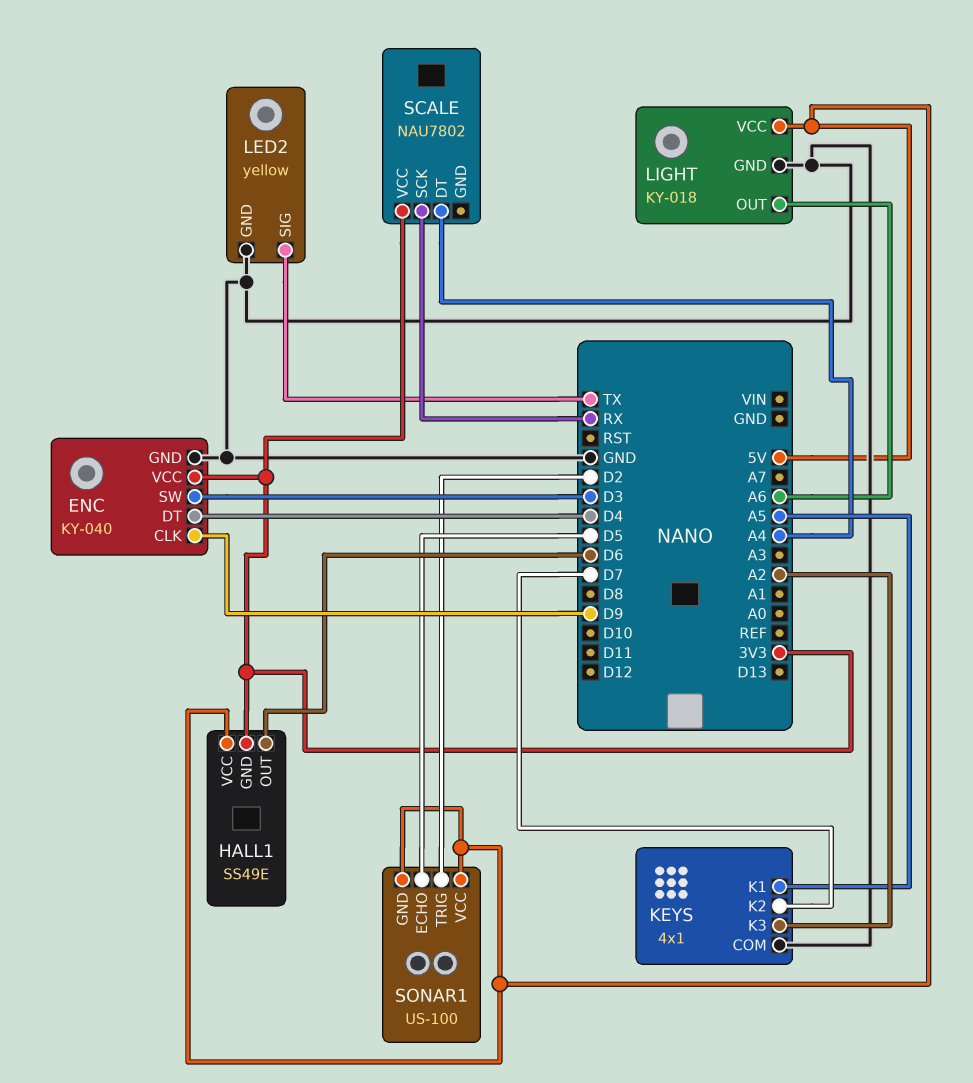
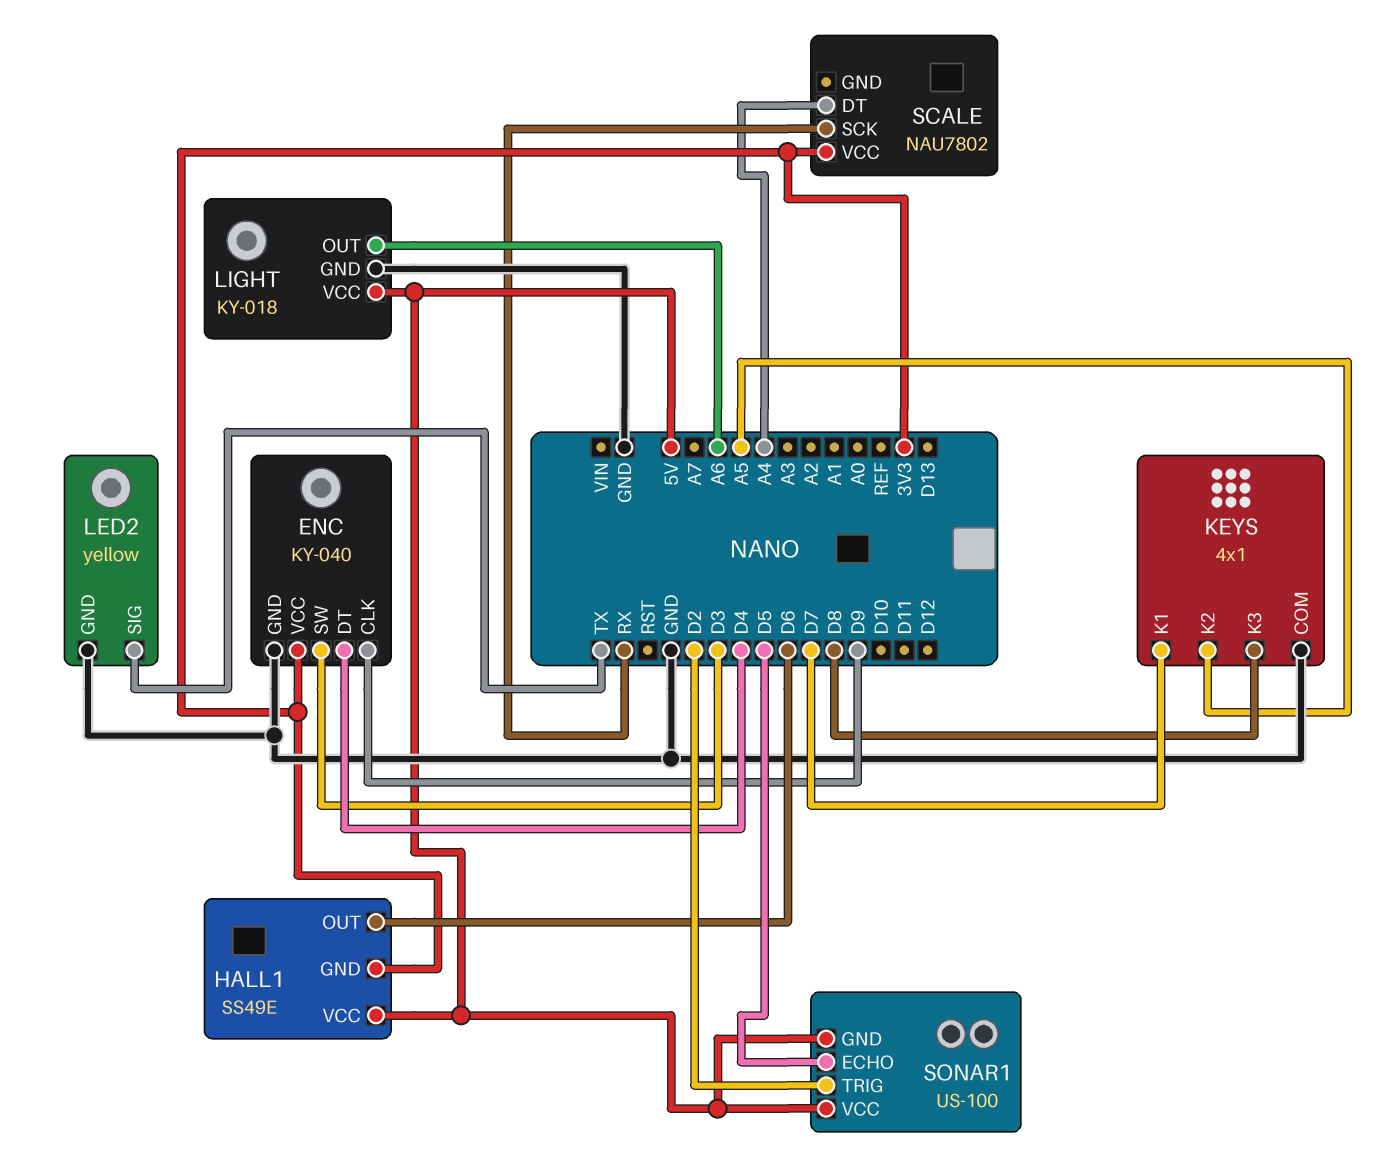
KEYS pin K1: A5 -> D7
KEYS pin K2: D7 -> A5
KEYS pin K3: A2 -> D8

